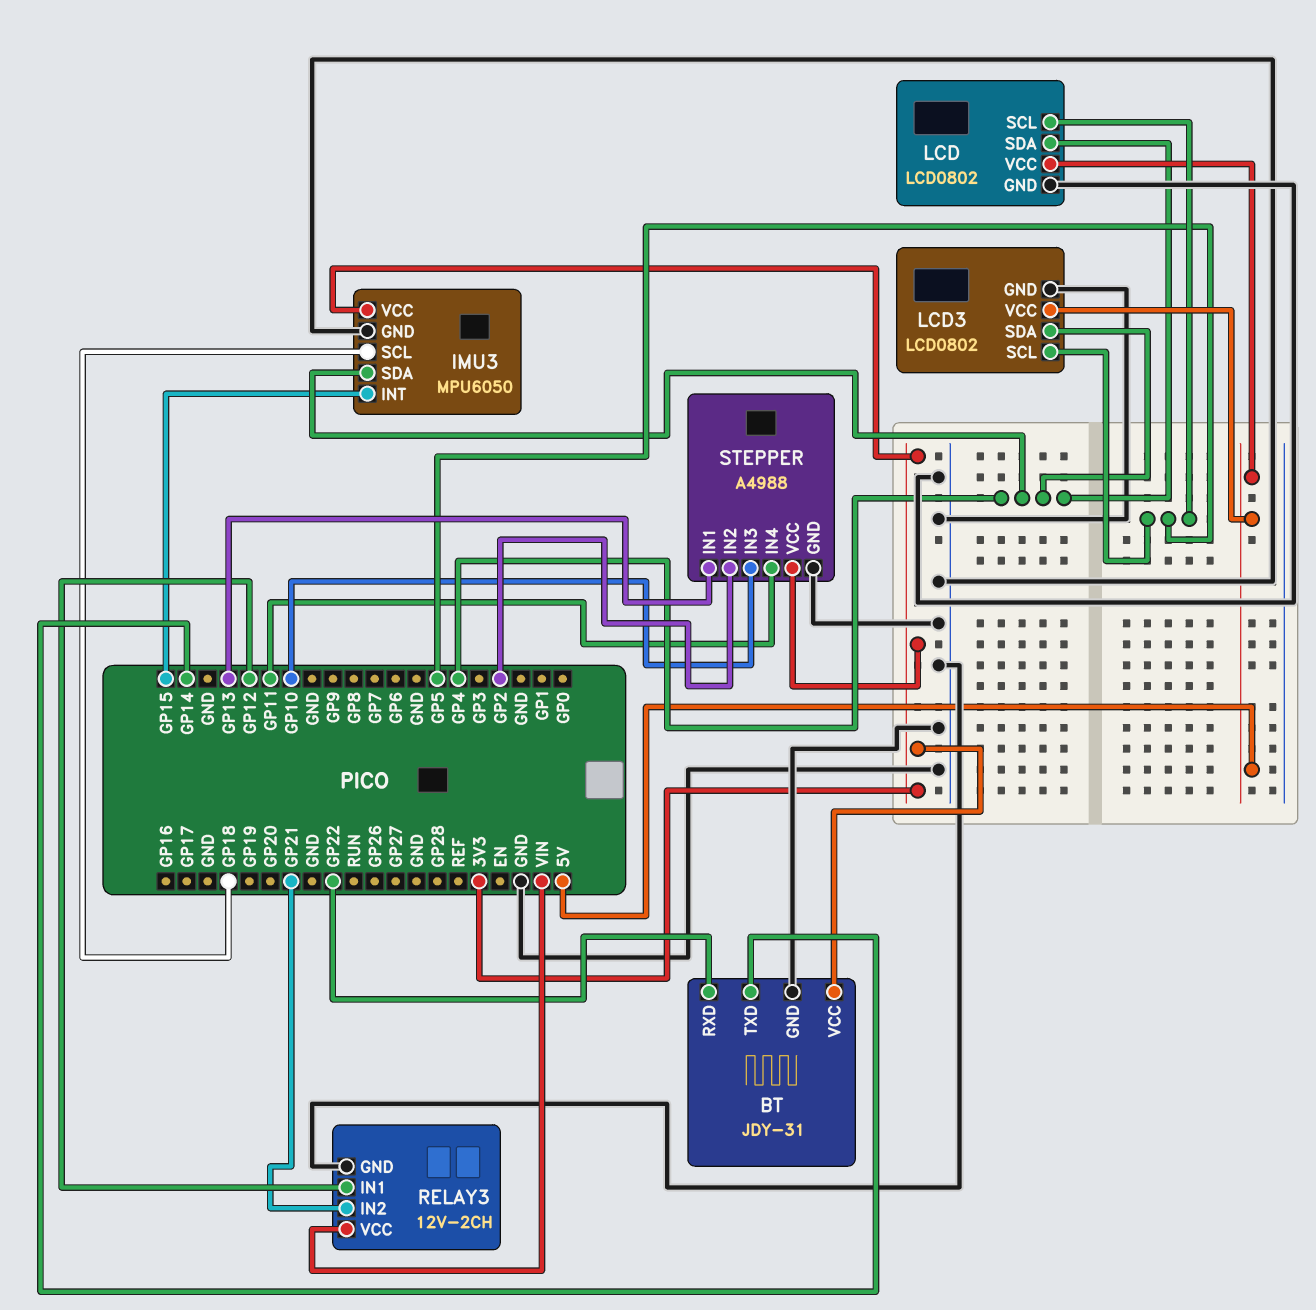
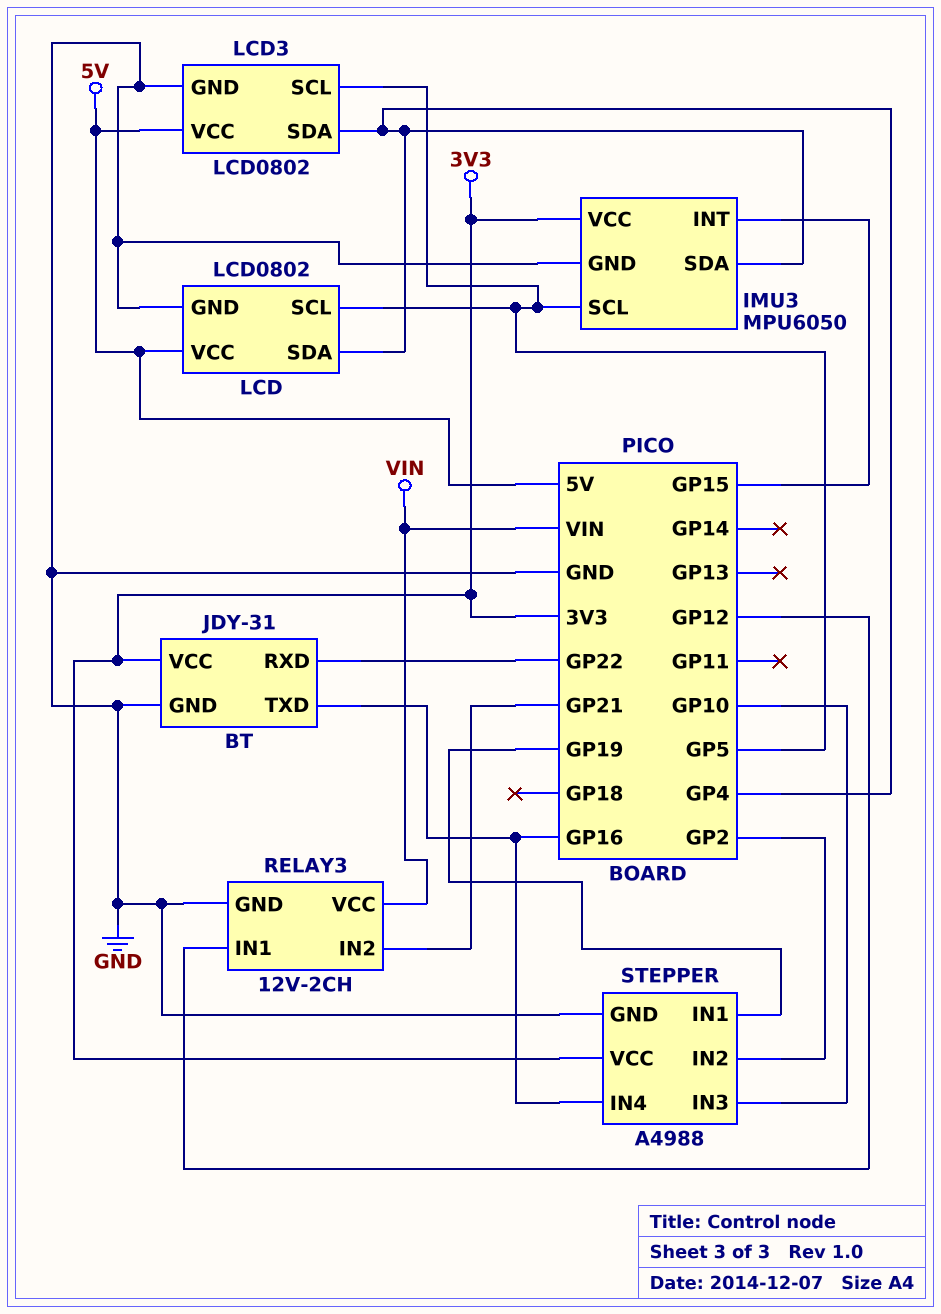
BT pin TXD: GP14 -> GP16
IMU3 pin SCL: GP18 -> GP5
STEPPER pin IN1: GP13 -> GP19
STEPPER pin IN4: GP11 -> GP16

